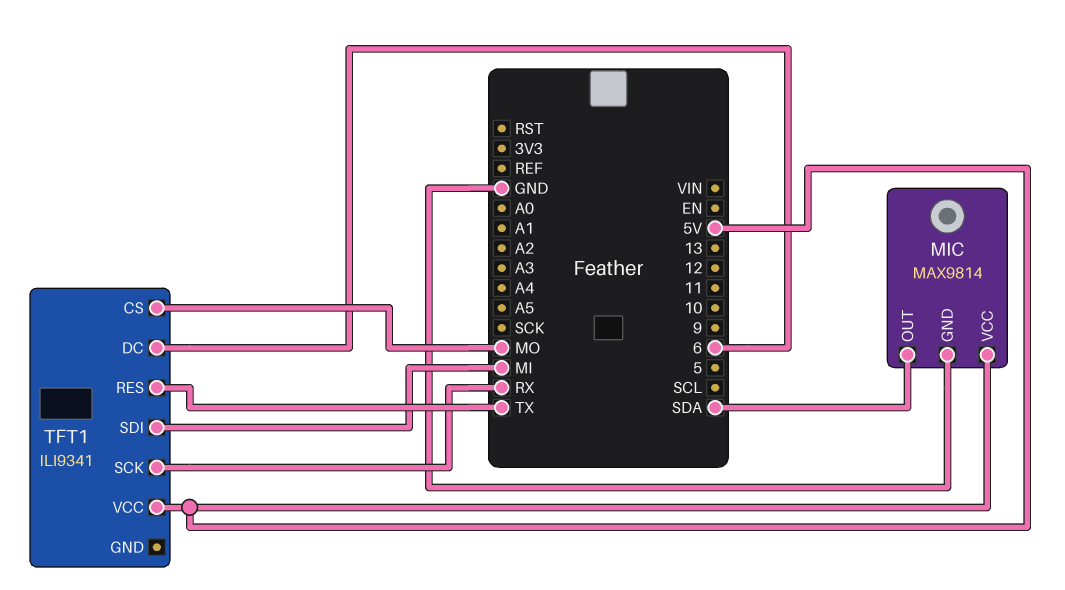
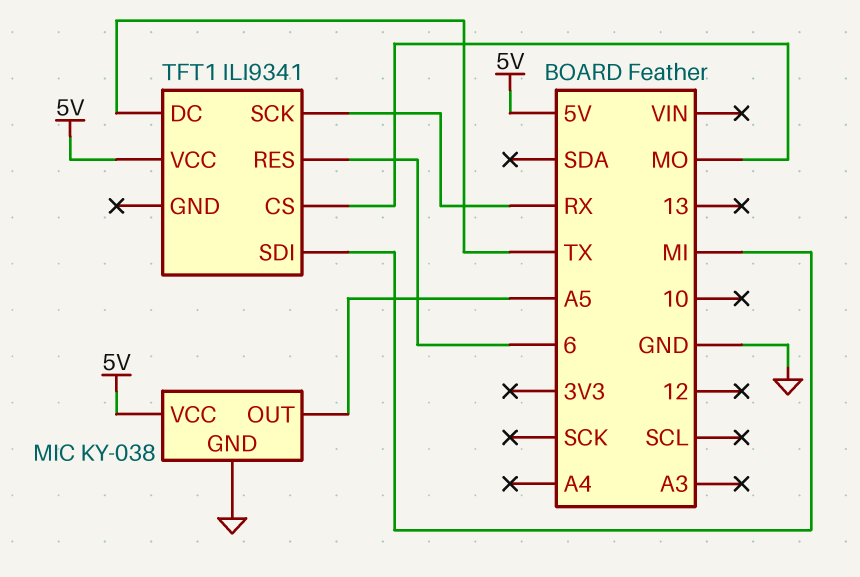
MIC: MAX9814 -> KY-038
MIC pin OUT: SDA -> A5
TFT1 pin DC: 6 -> TX
TFT1 pin RES: TX -> 6

